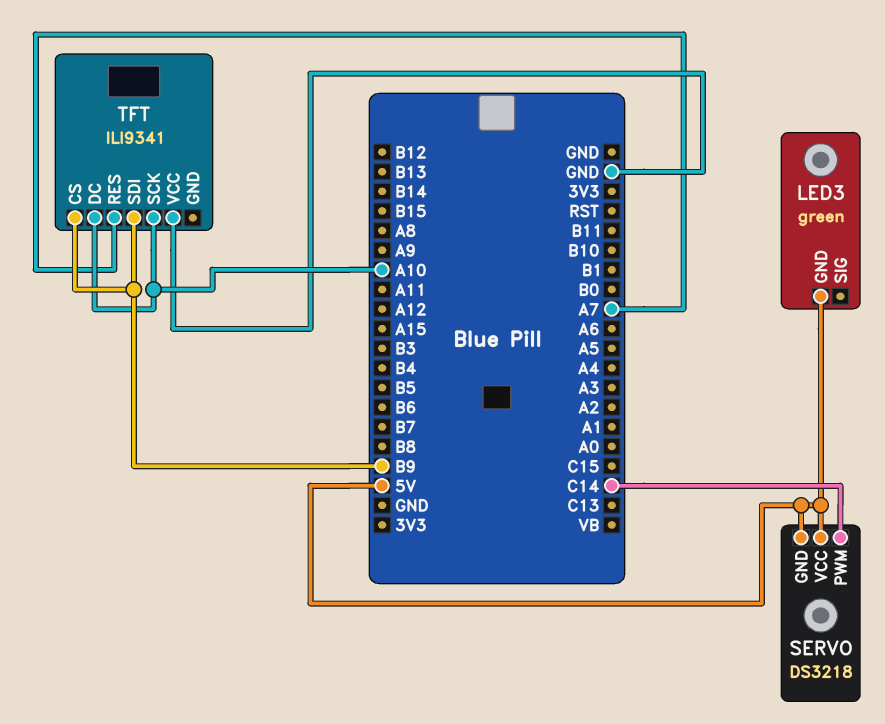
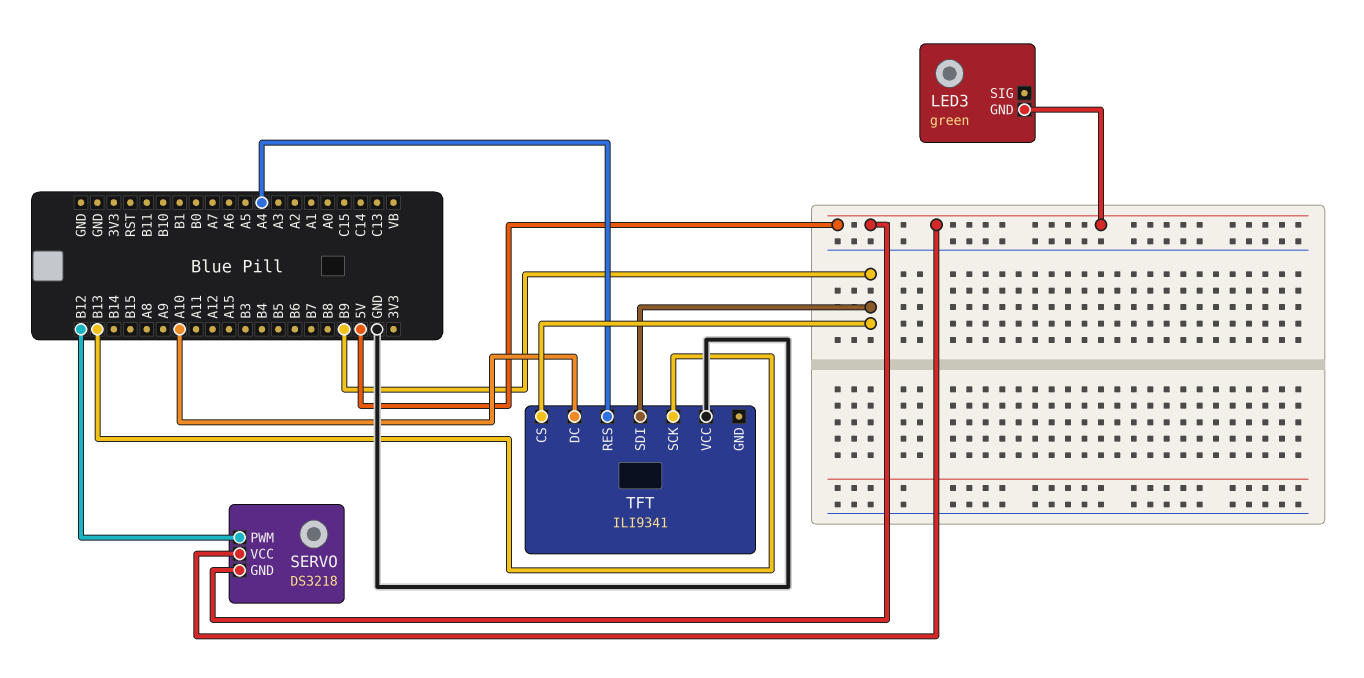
SERVO pin PWM: C14 -> B12
TFT pin RES: A7 -> A4
TFT pin SCK: A10 -> B13

